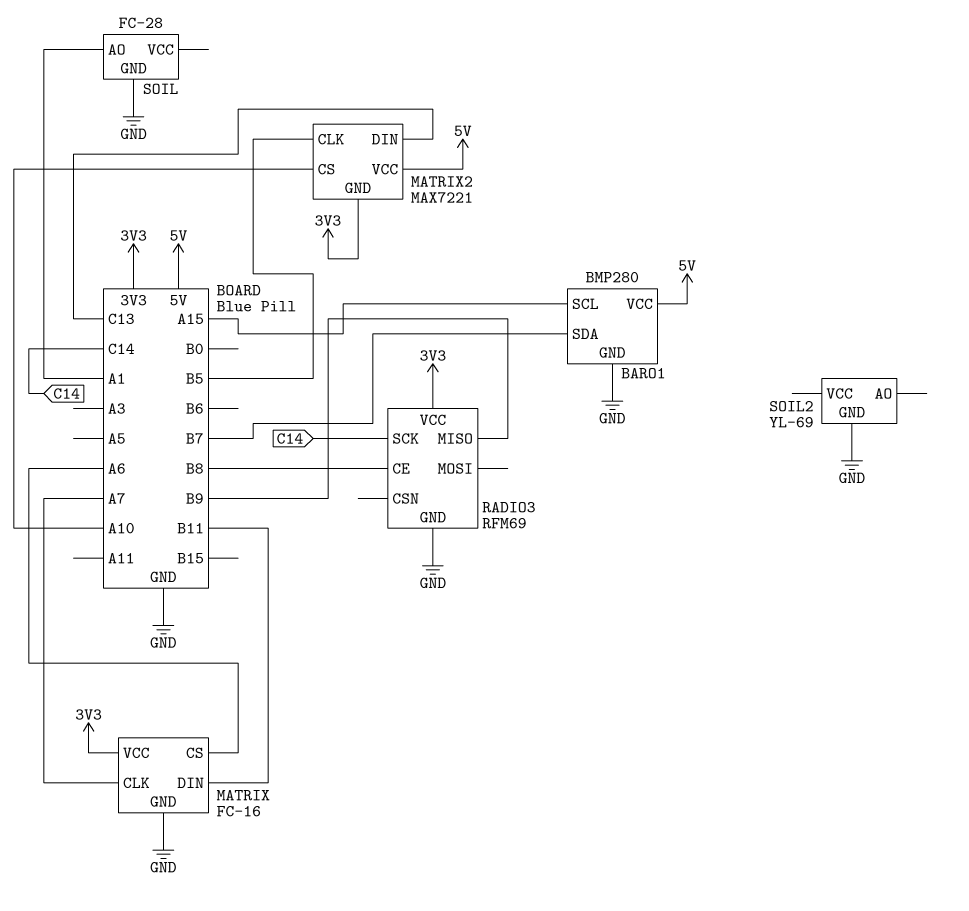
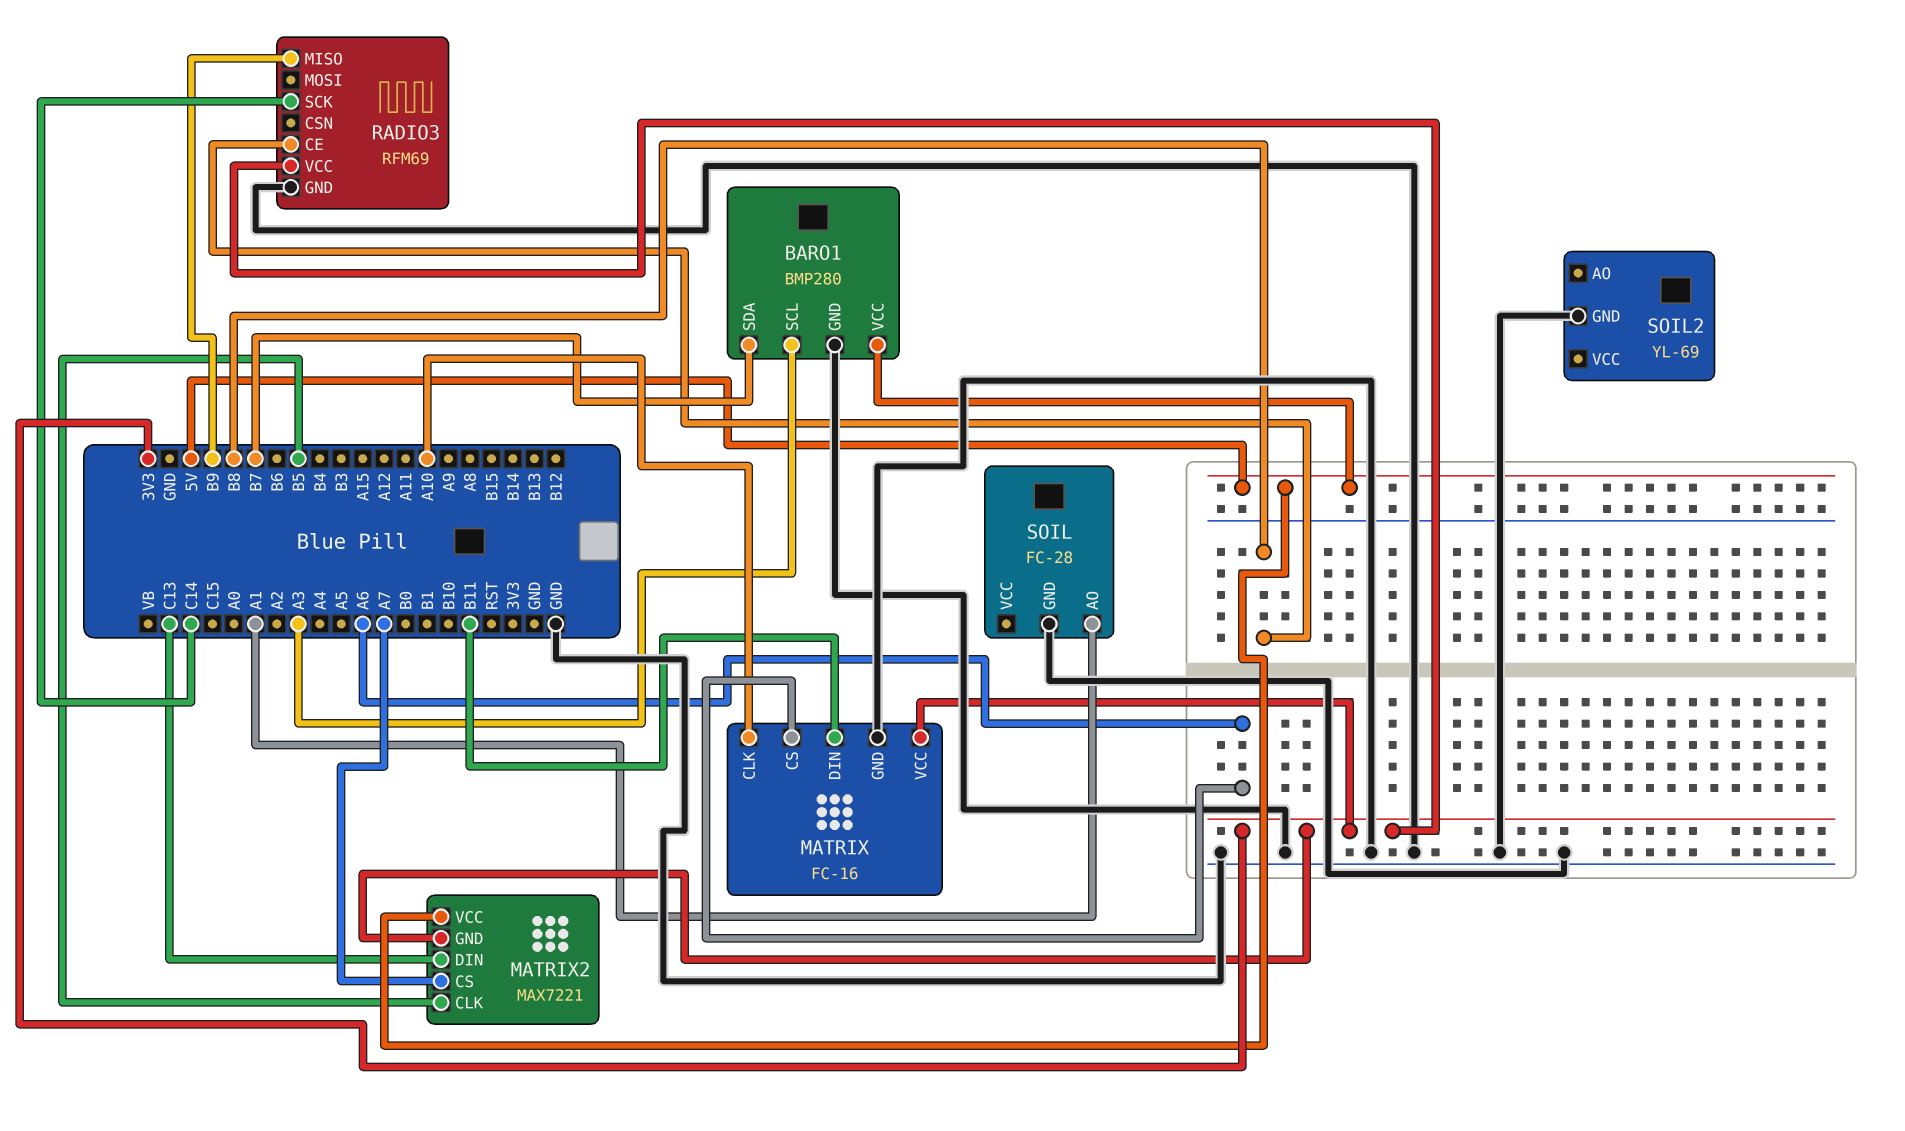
BARO1 pin SCL: A15 -> A3
MATRIX pin CLK: A7 -> A10
MATRIX2 pin CS: A10 -> A7

